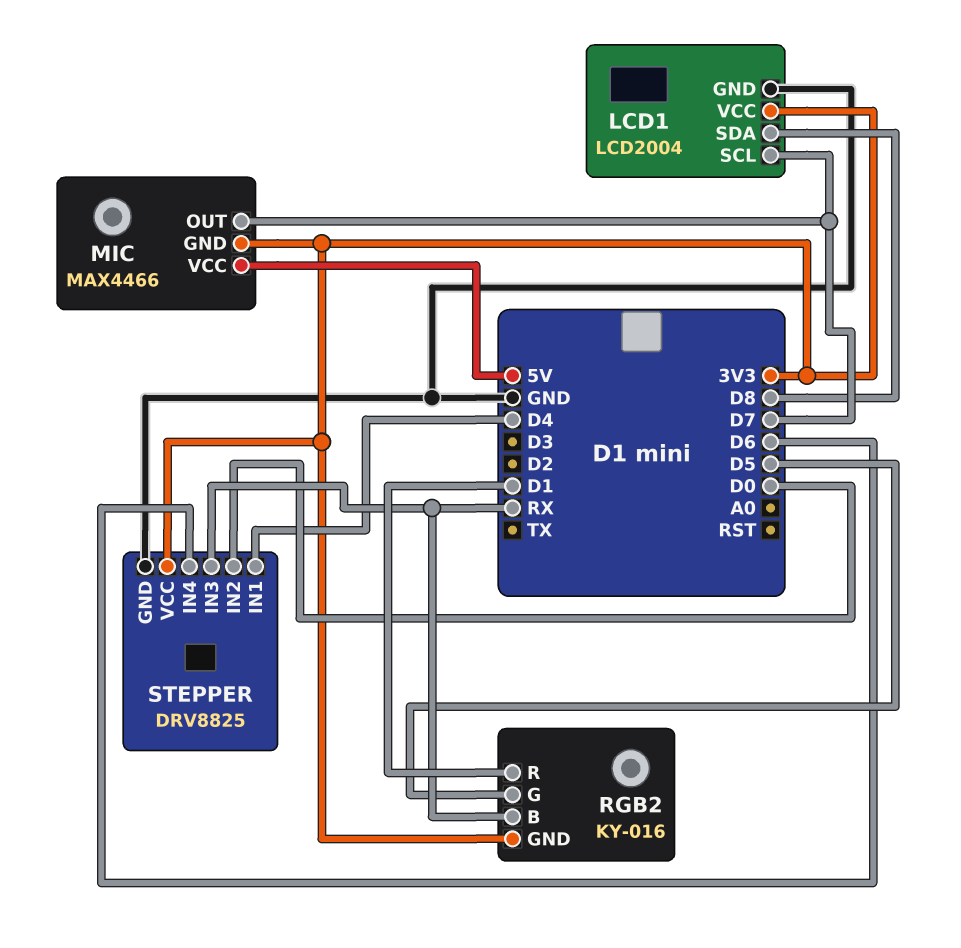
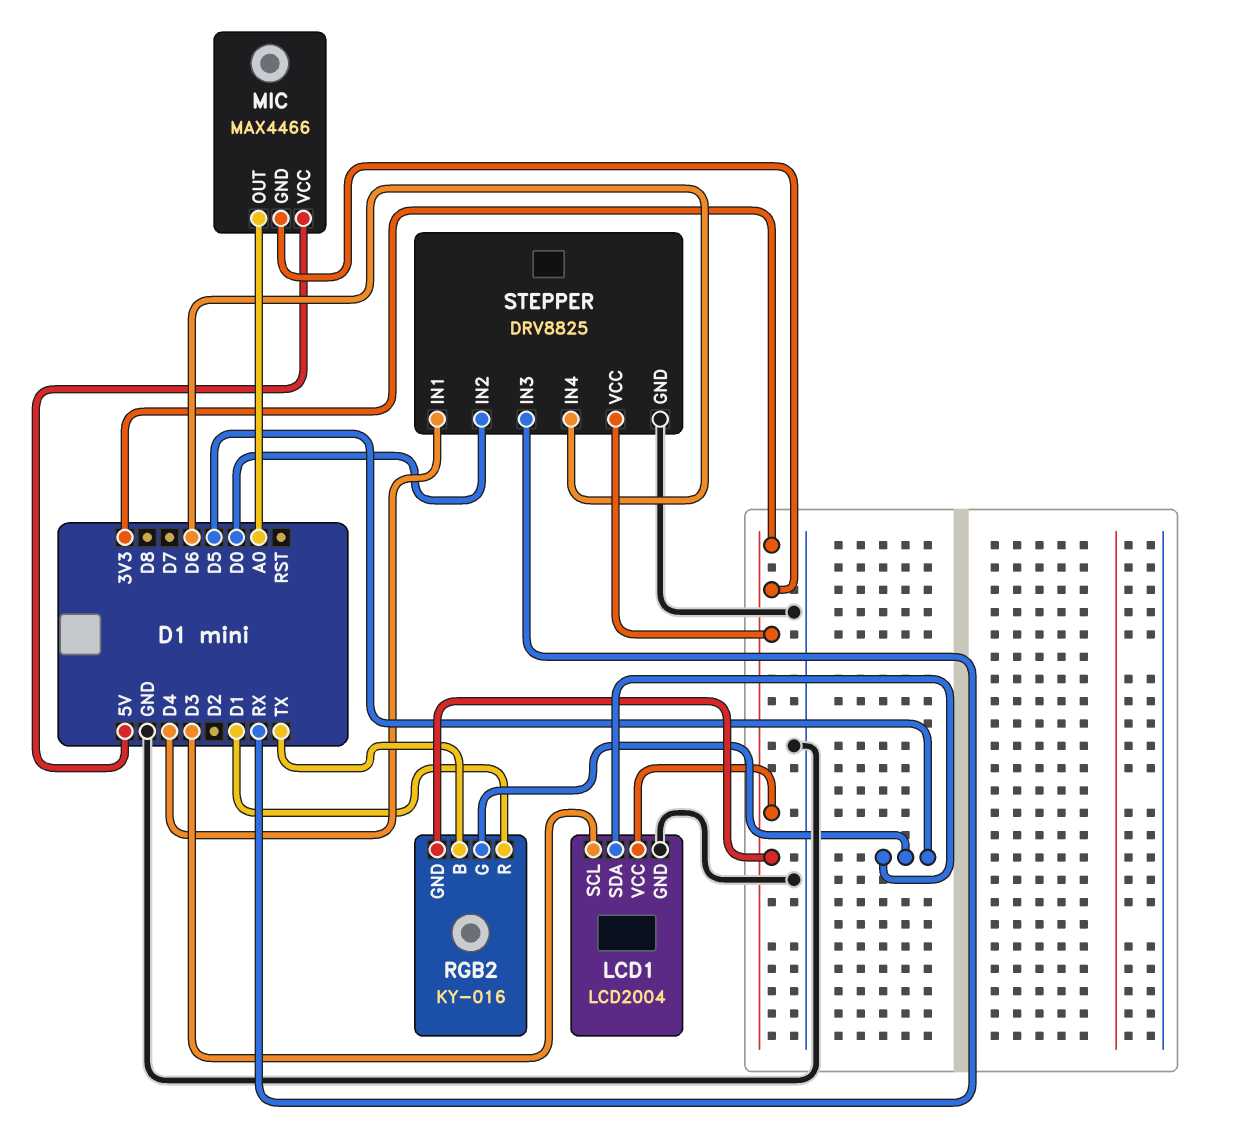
LCD1 pin SCL: D7 -> D3
LCD1 pin SDA: D8 -> D5
MIC pin OUT: D7 -> A0
RGB2 pin B: RX -> TX

